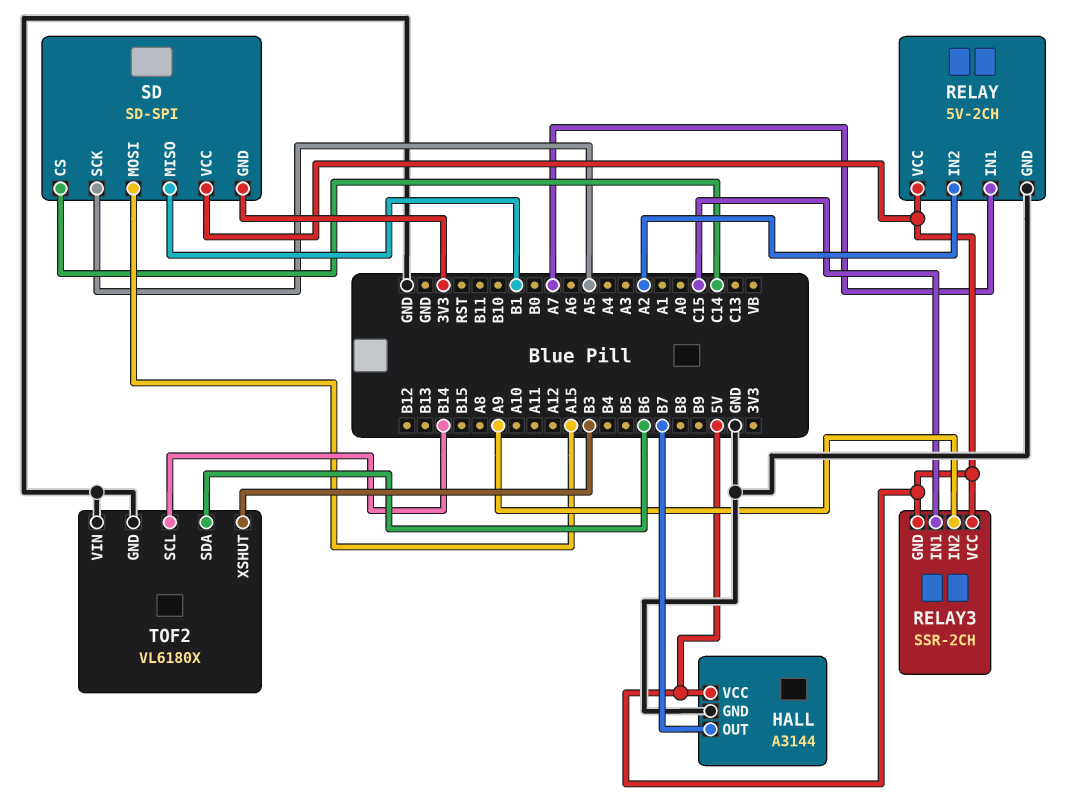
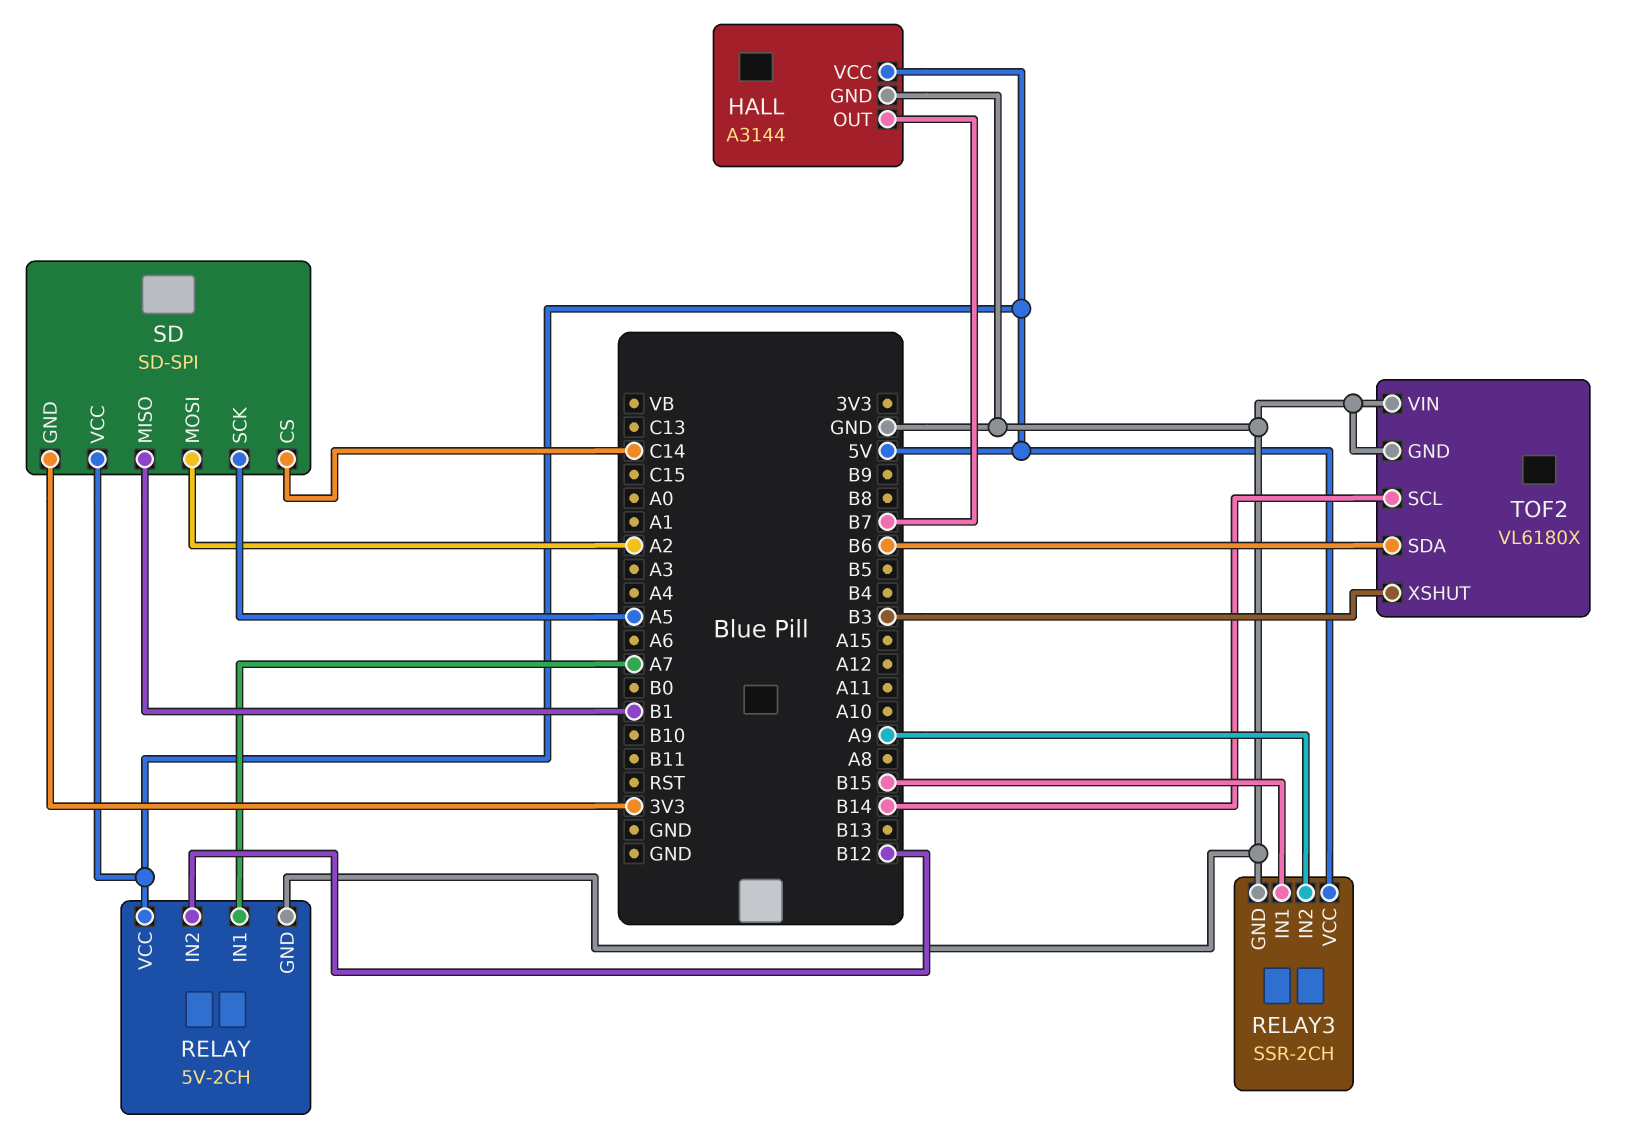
RELAY pin IN2: A2 -> B12
RELAY3 pin GND: 5V -> GND
RELAY3 pin IN1: C15 -> B15
SD pin MOSI: A15 -> A2

